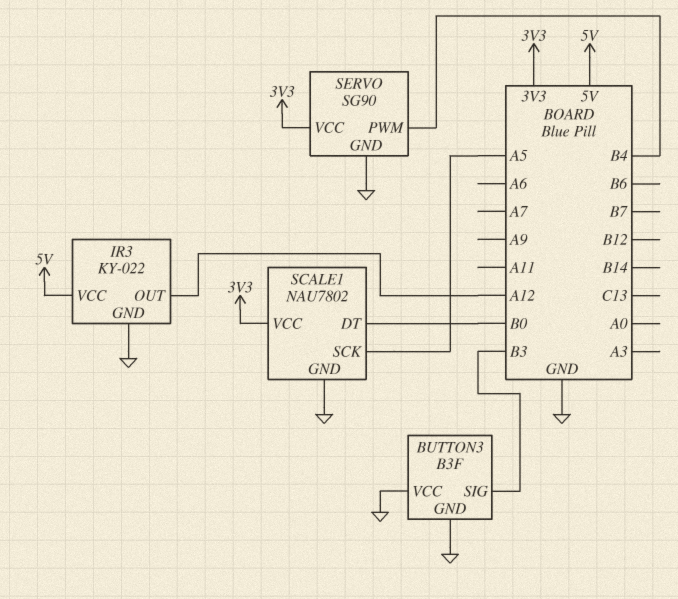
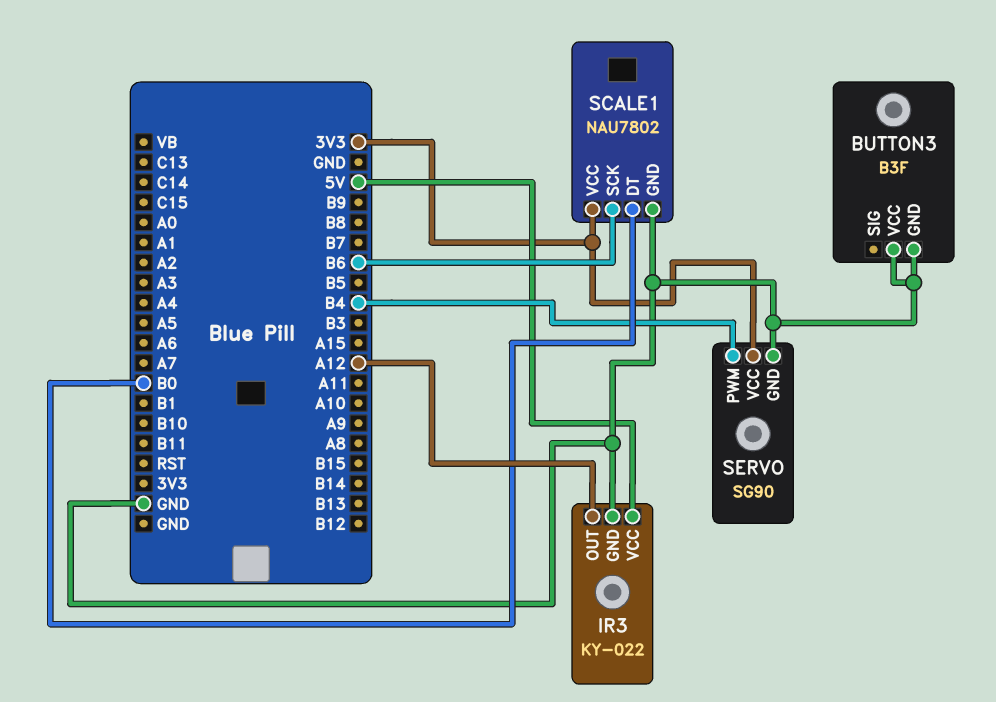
BUTTON3 pin SIG: B3 -> none
SCALE1 pin SCK: A5 -> B6

